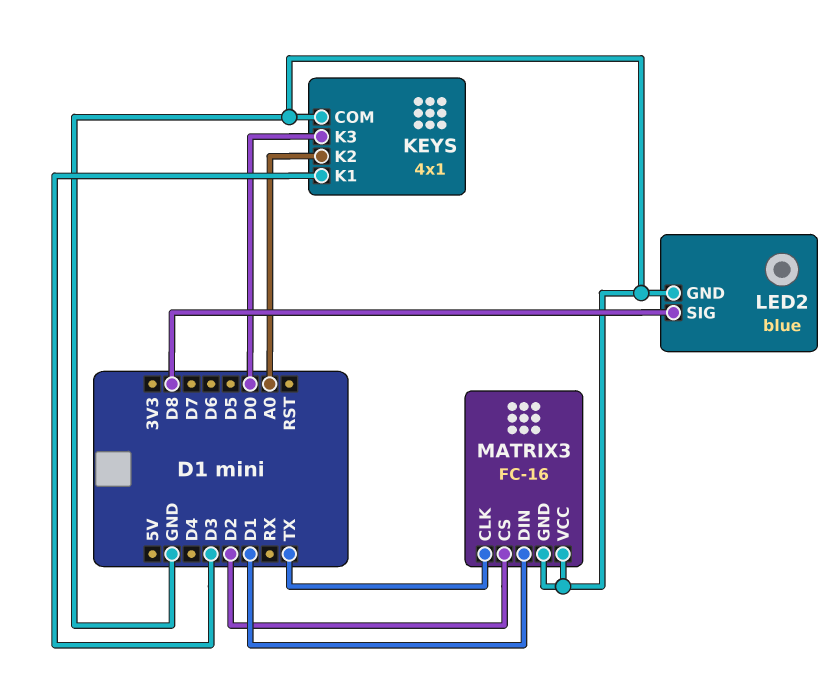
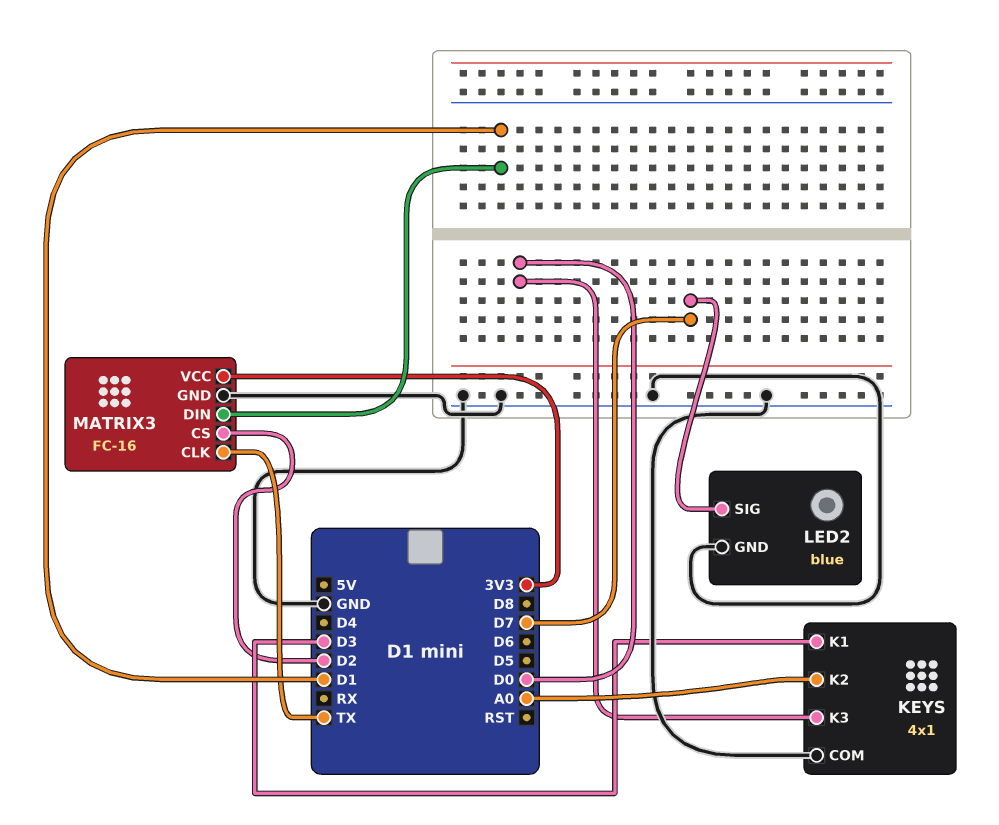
LED2 pin SIG: D8 -> D7
MATRIX3 pin VCC: GND -> 3V3

